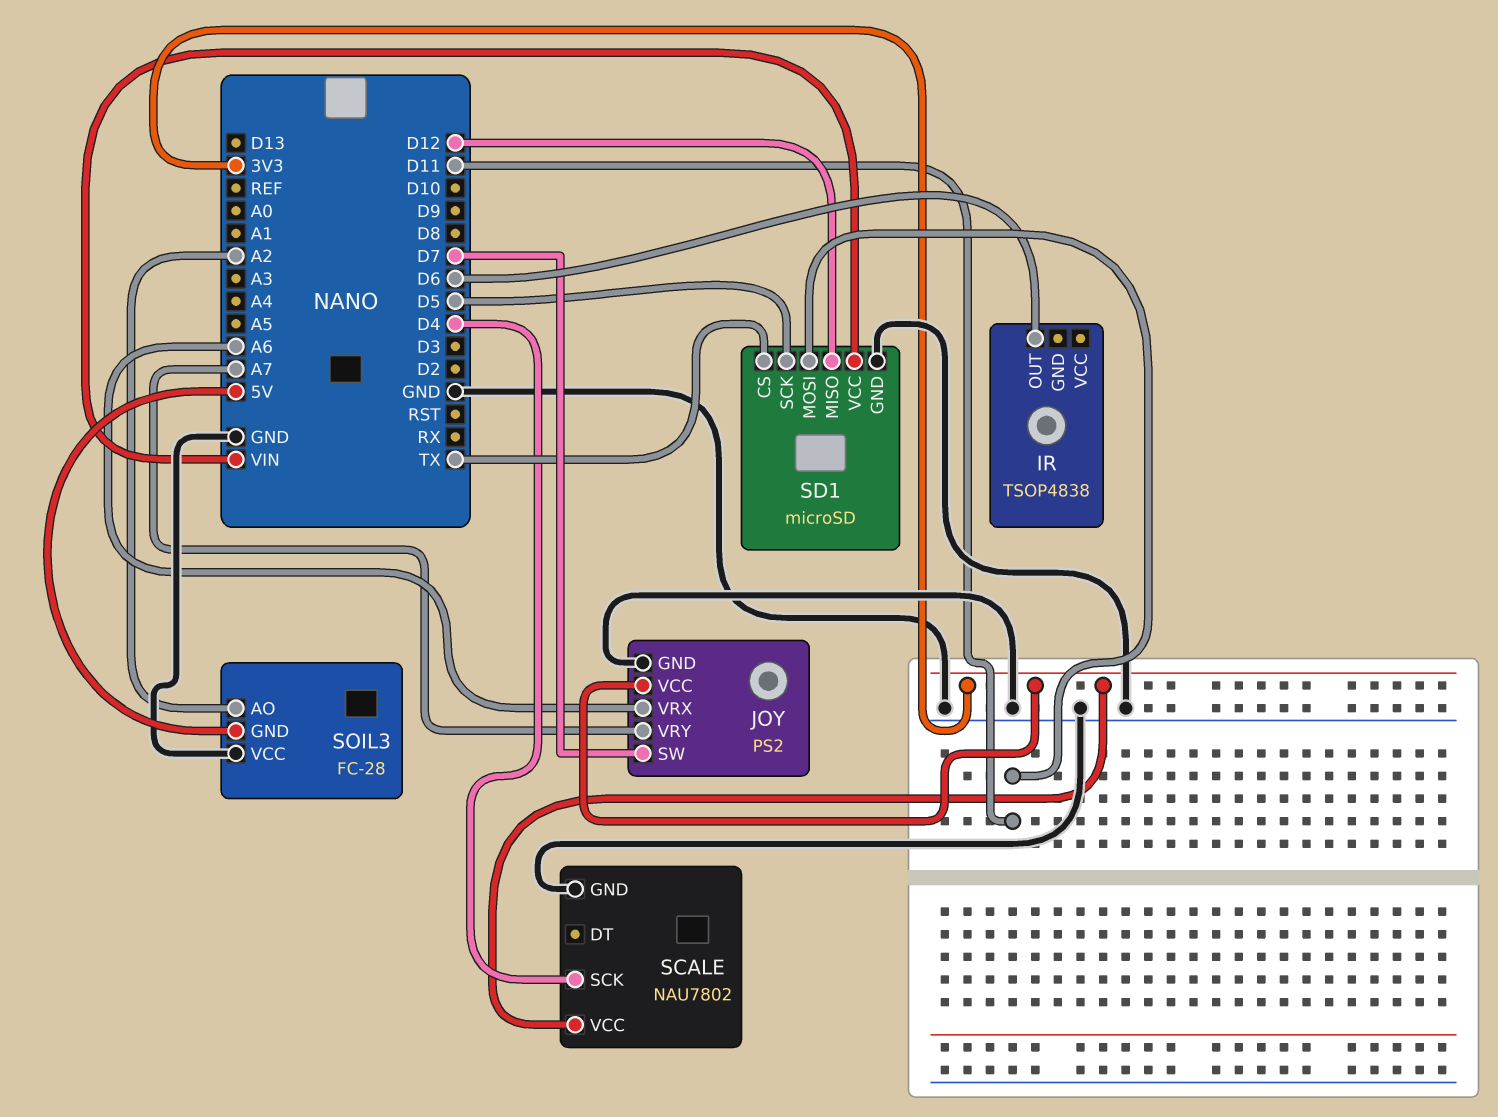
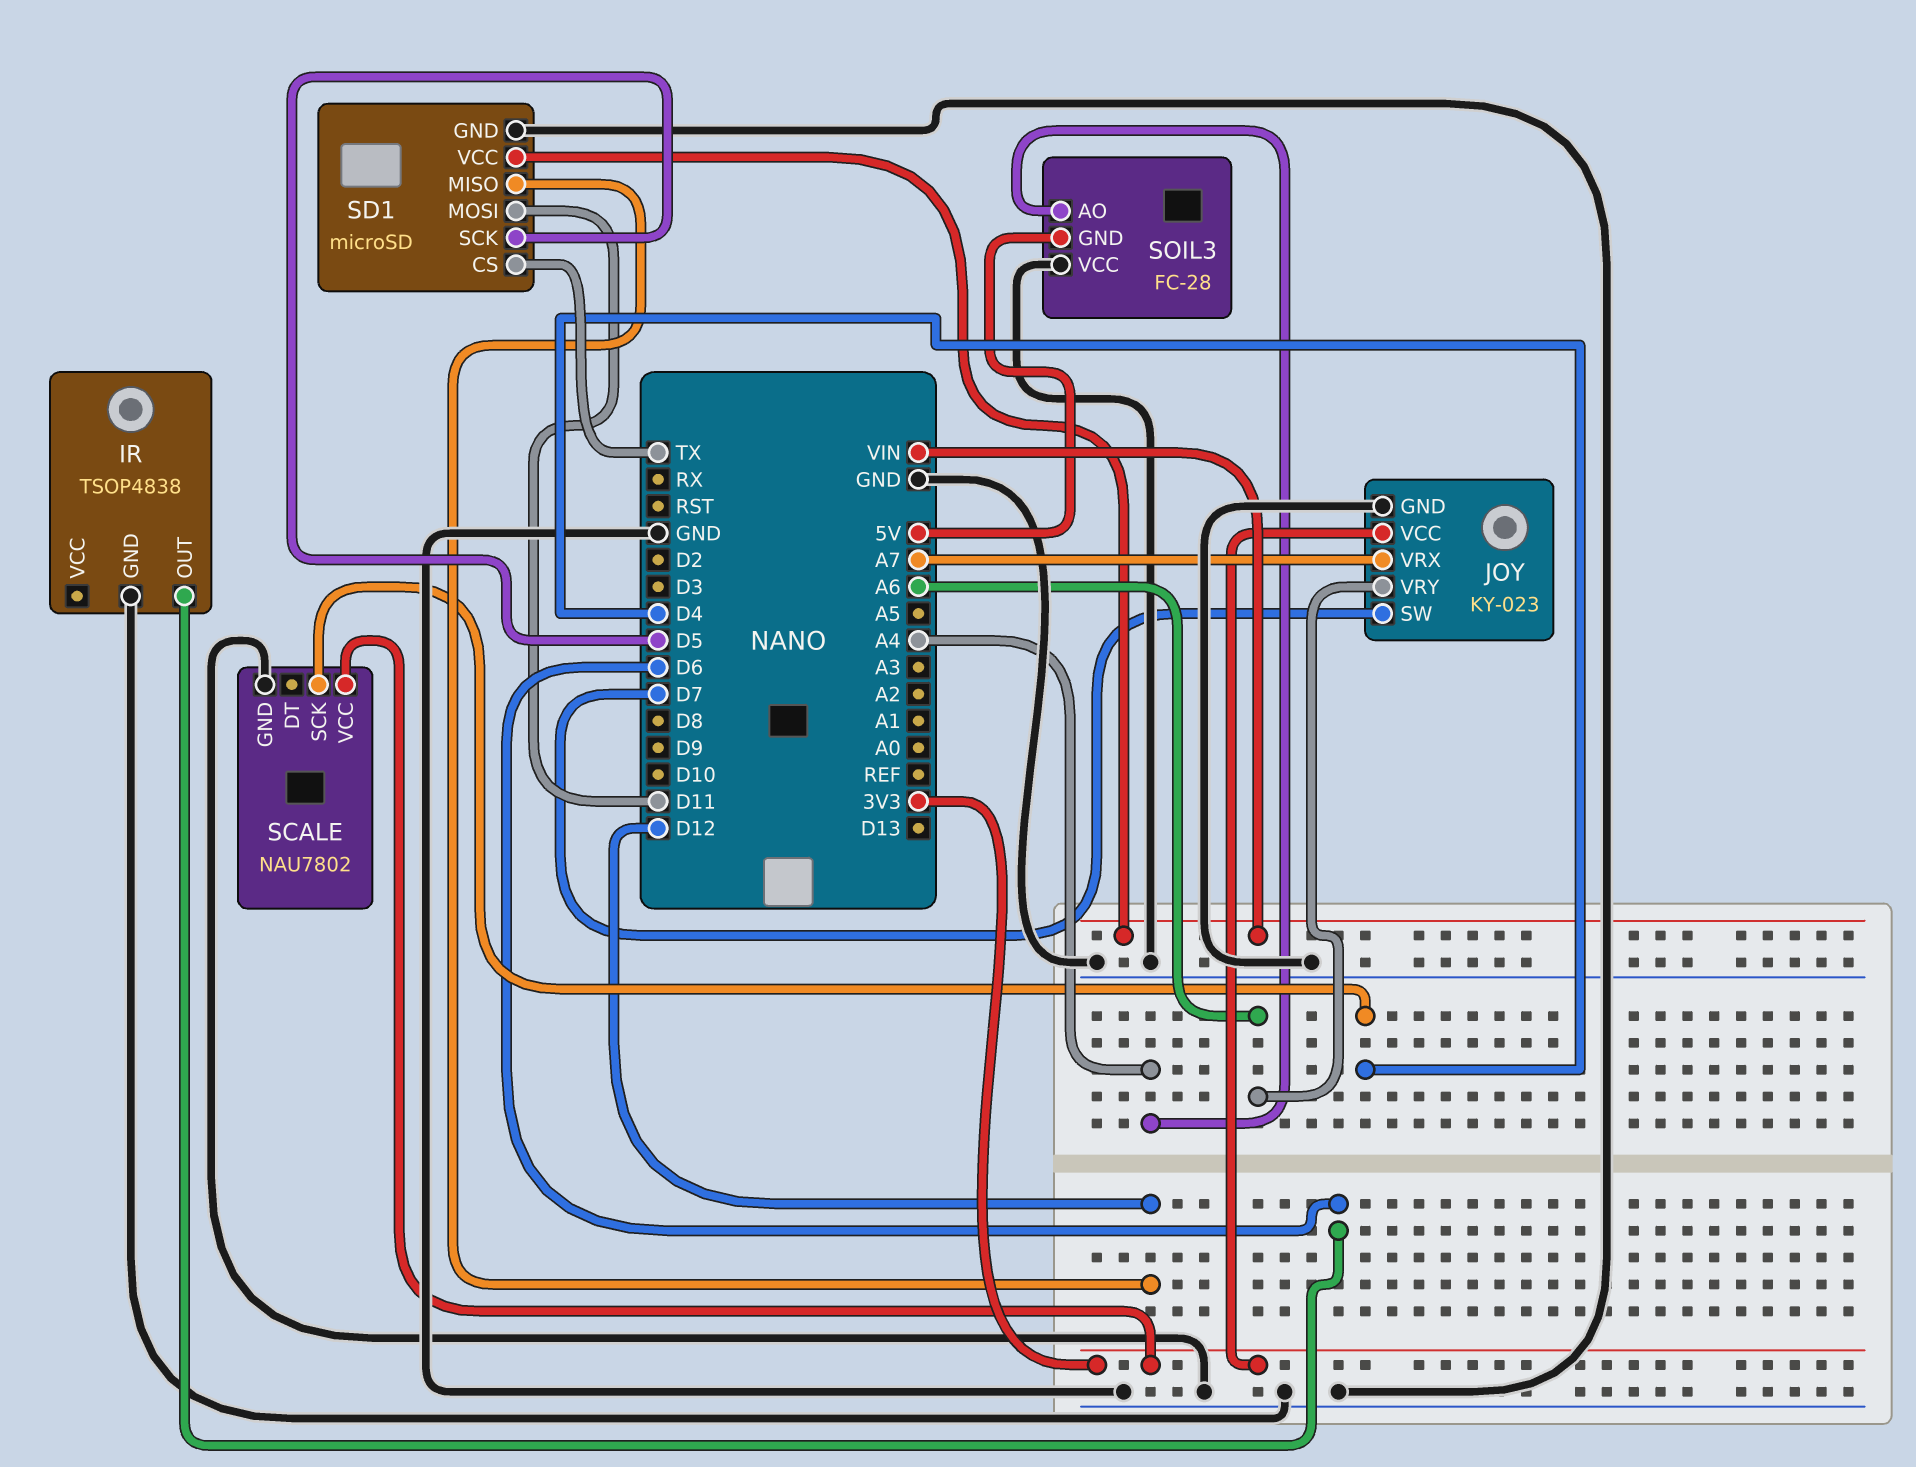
IR pin GND: none -> GND
JOY: PS2 -> KY-023
JOY pin VRX: A6 -> A7
JOY pin VRY: A7 -> A6
SOIL3 pin AO: A2 -> A4

